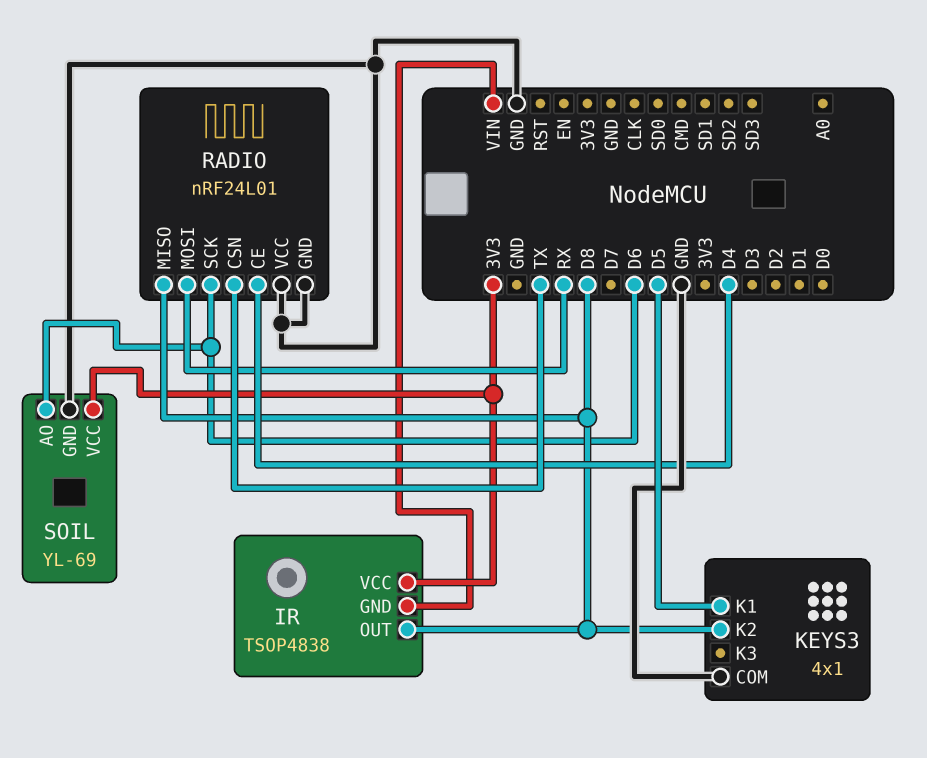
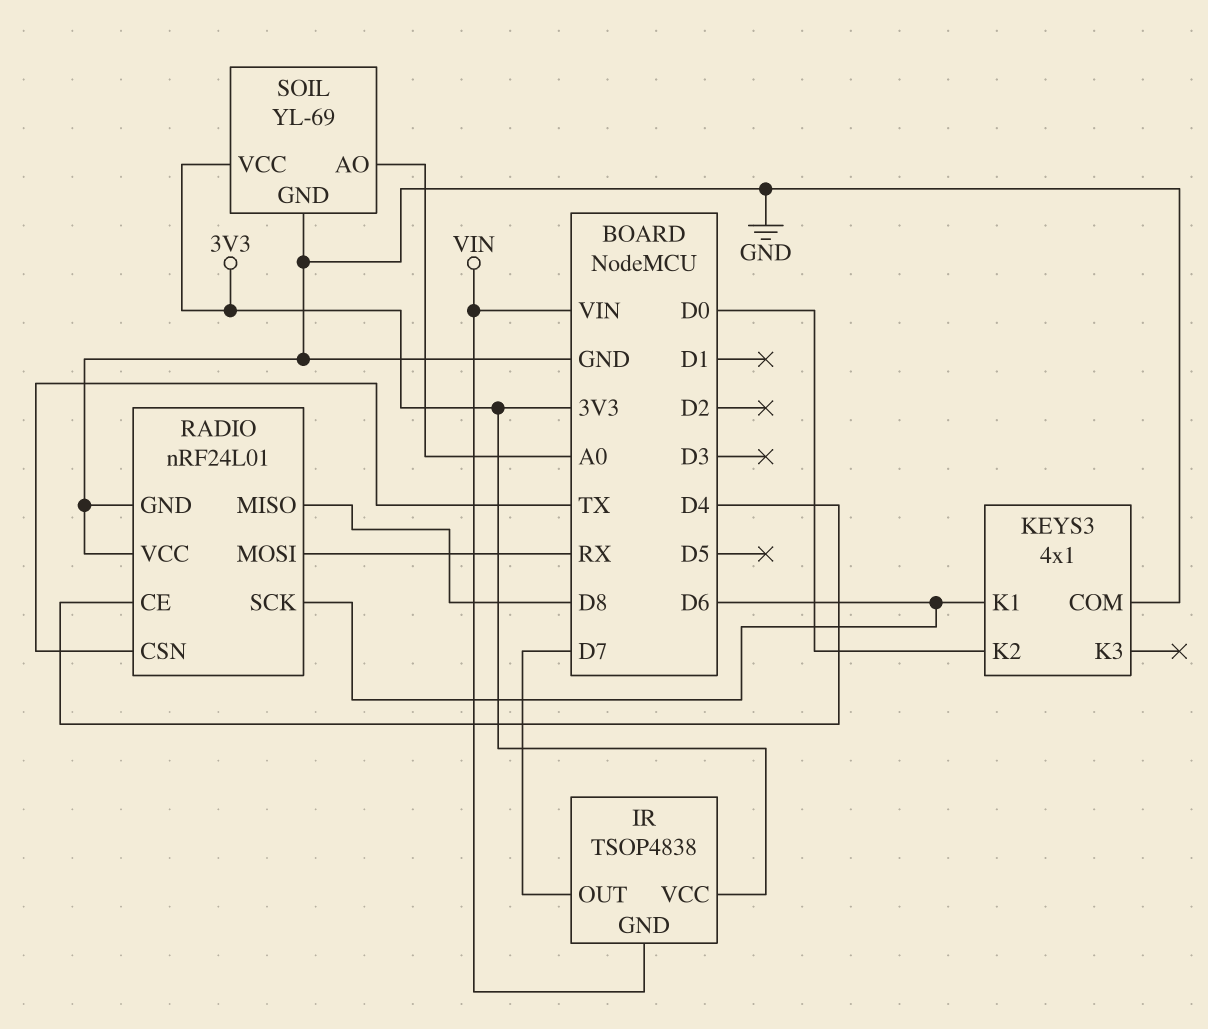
IR pin OUT: D8 -> D7
KEYS3 pin K1: D5 -> D6
KEYS3 pin K2: D8 -> D0
SOIL pin AO: D6 -> A0

